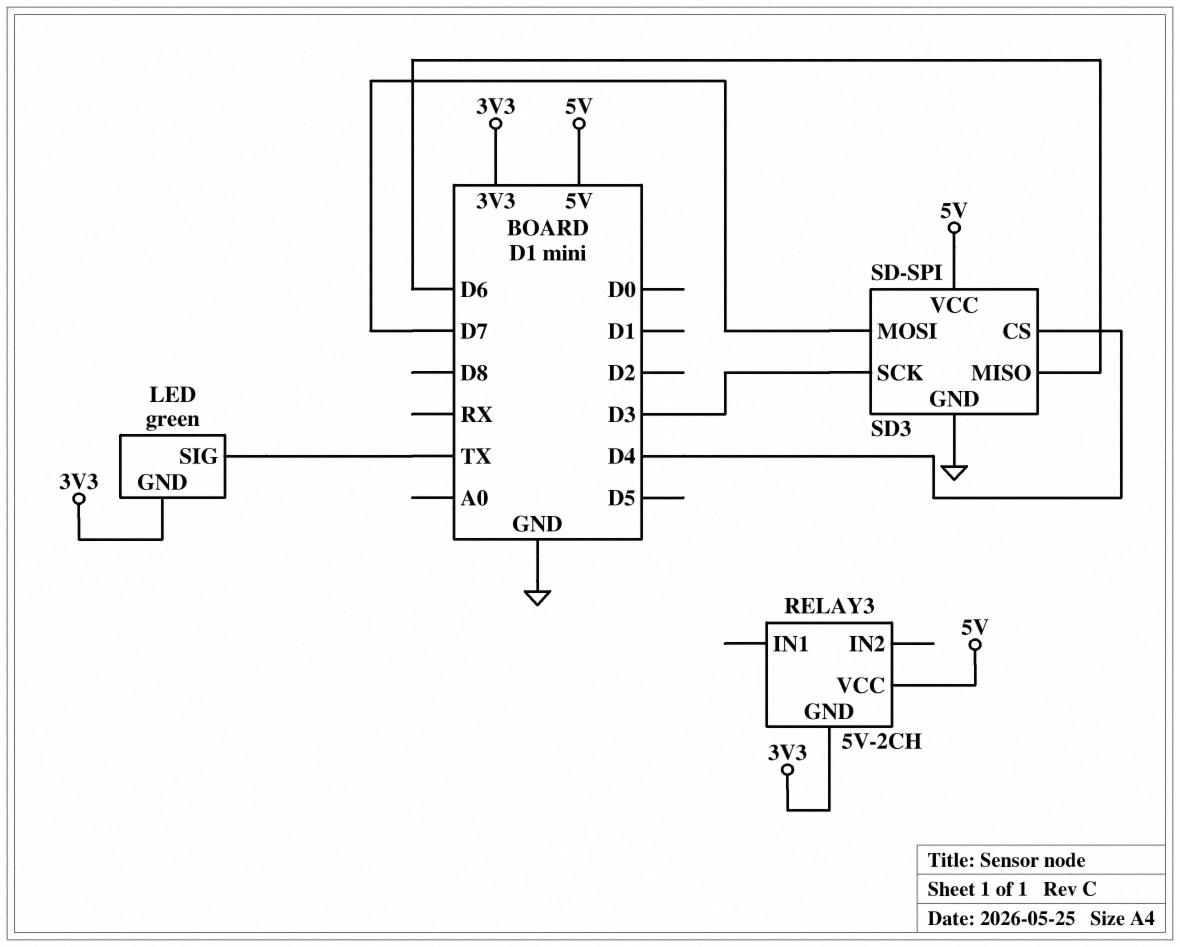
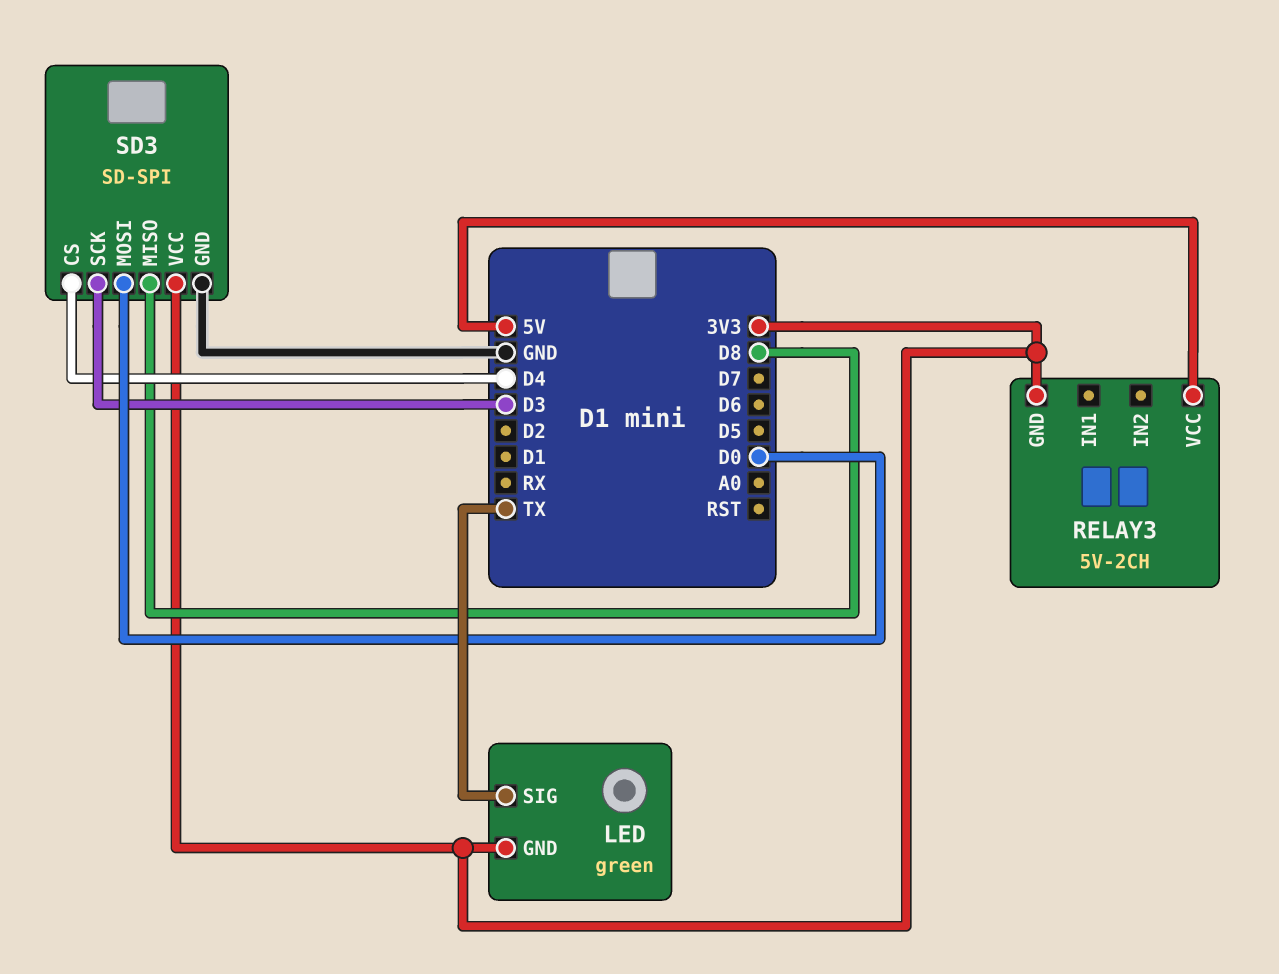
SD3 pin MISO: D6 -> D8
SD3 pin MOSI: D7 -> D0
SD3 pin VCC: 5V -> 3V3

